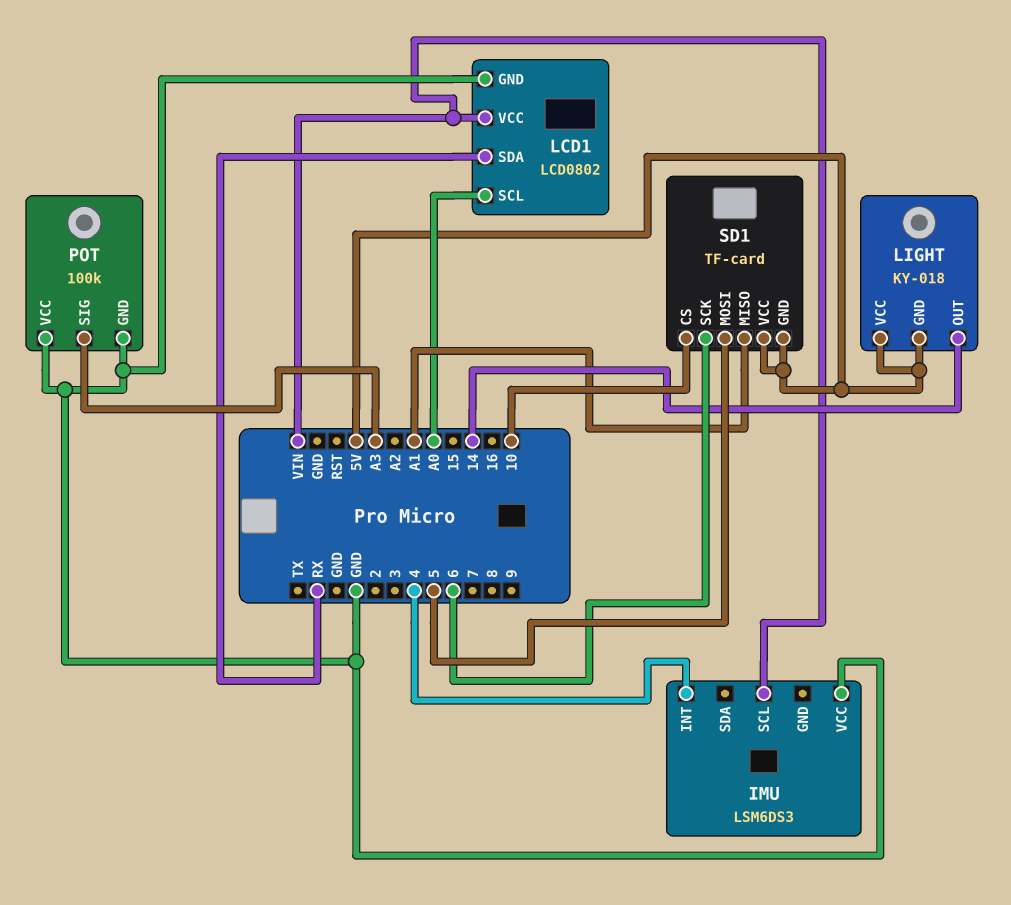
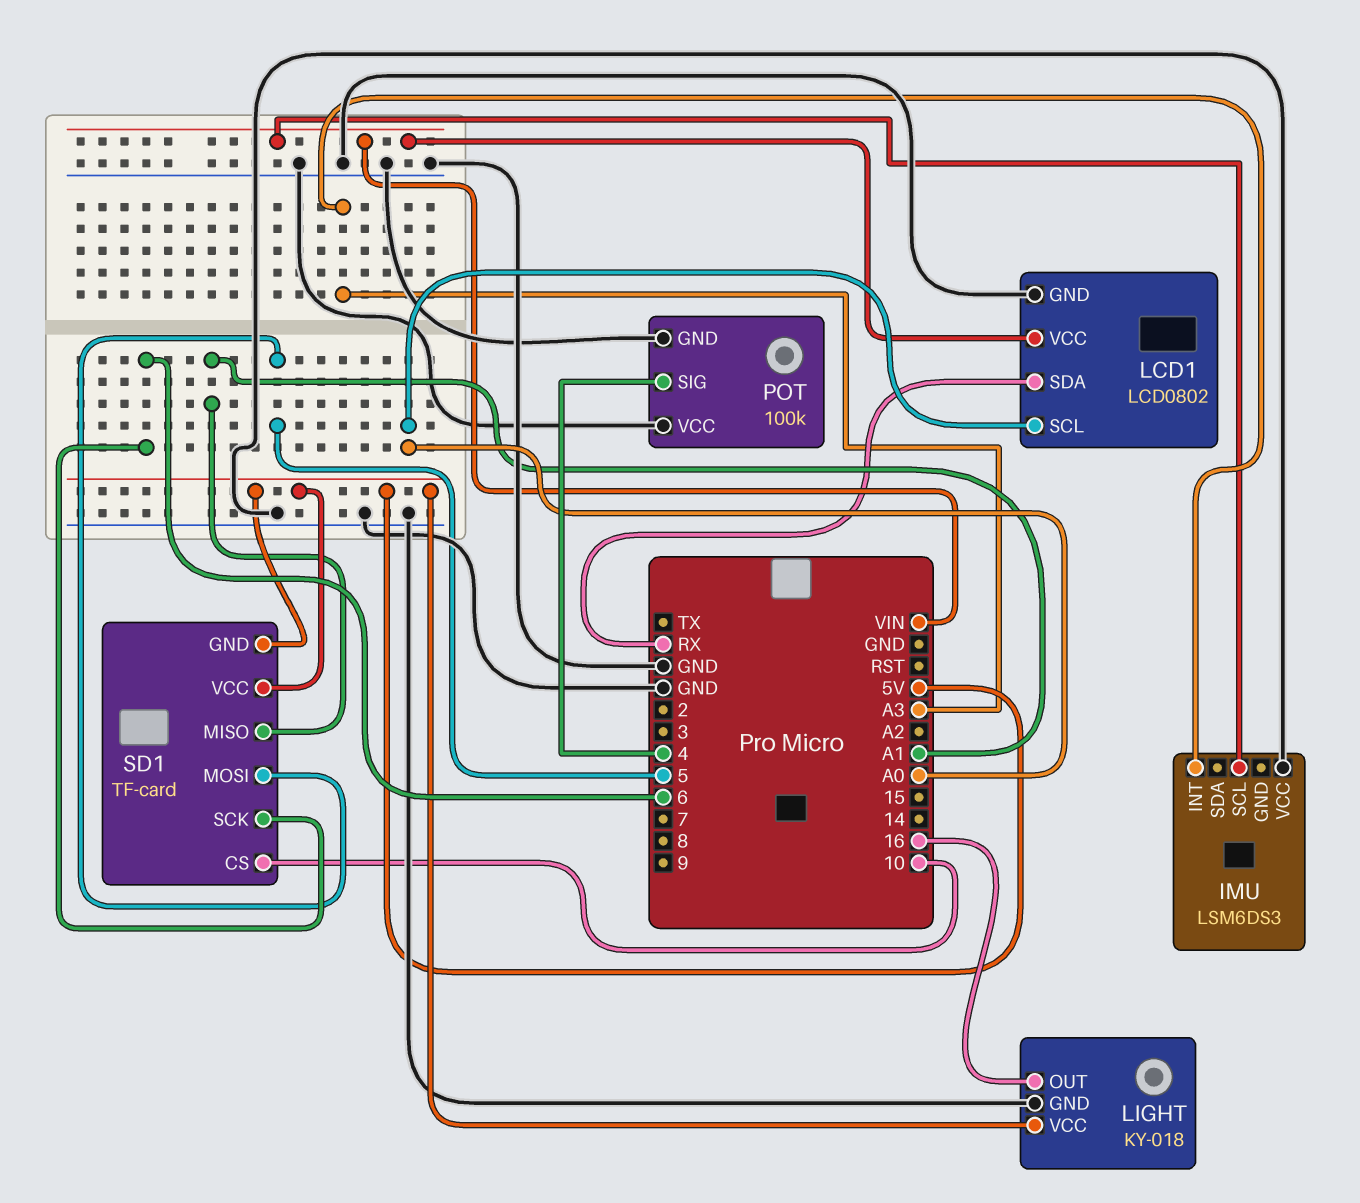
IMU pin INT: 4 -> A3
LIGHT pin GND: 5V -> GND
LIGHT pin OUT: 14 -> 16
POT pin SIG: A3 -> 4

